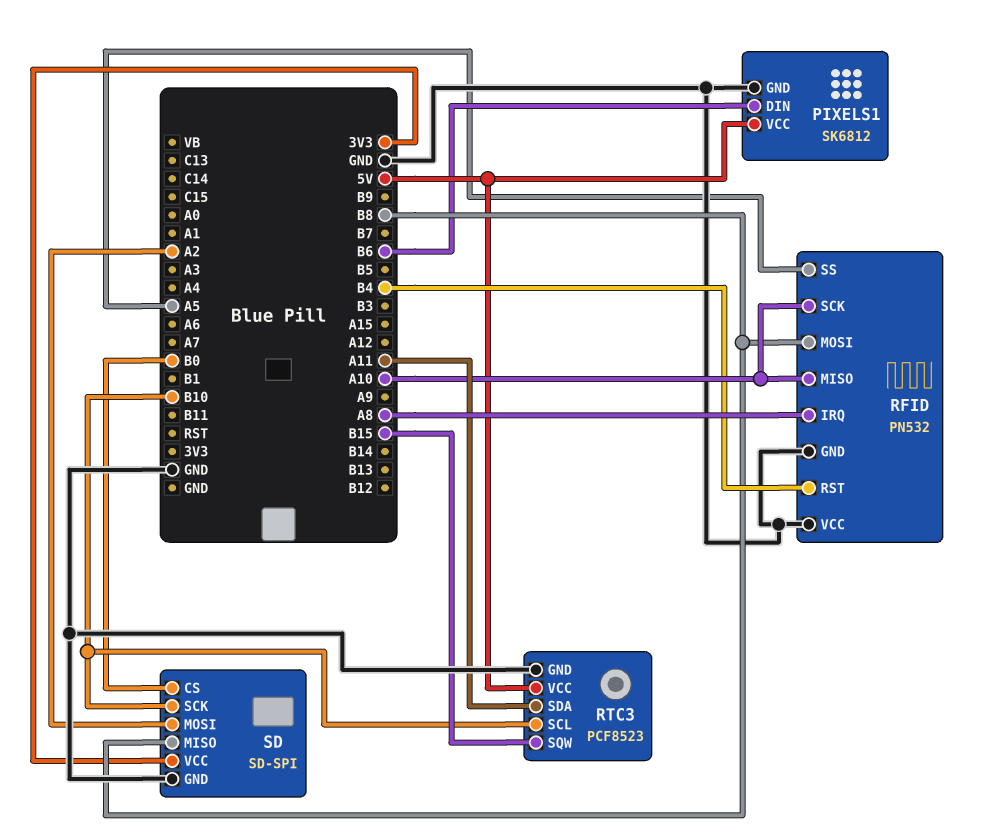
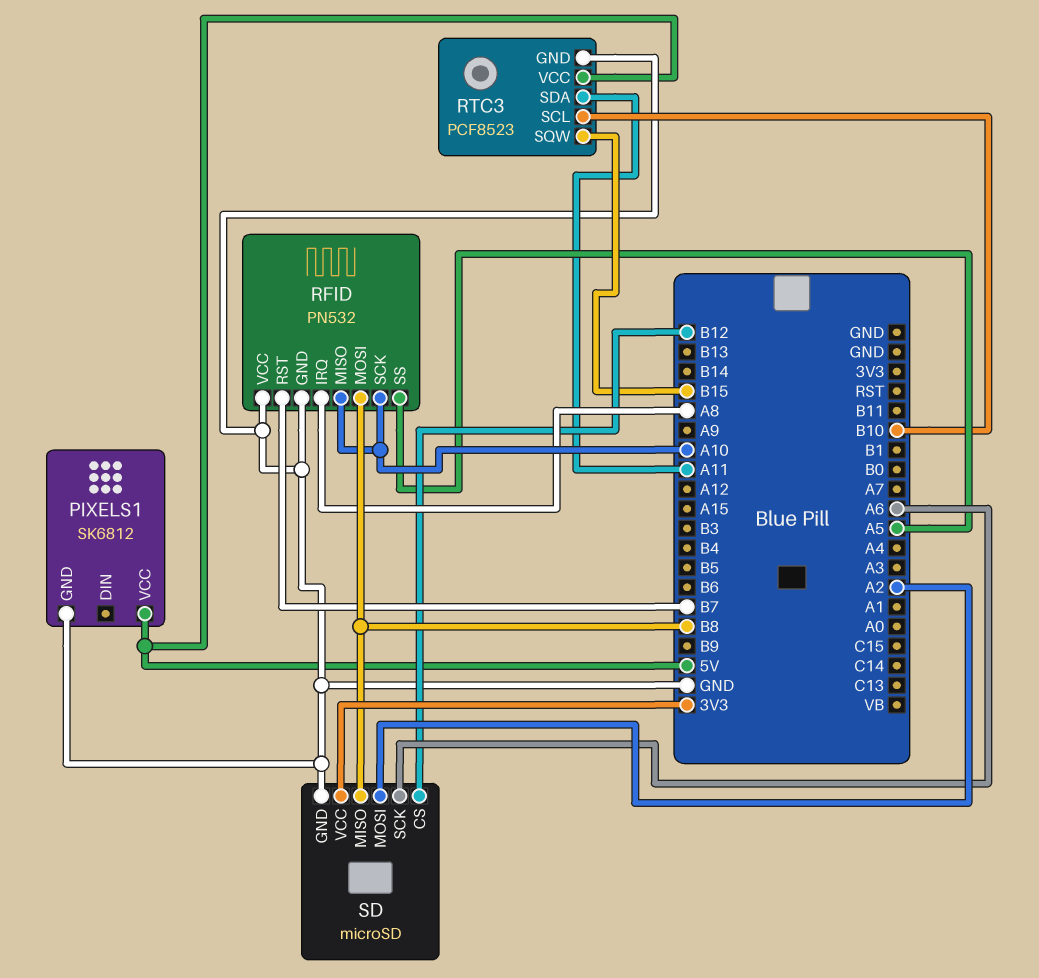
PIXELS1 pin DIN: B6 -> none
RFID pin RST: B4 -> B7
SD: SD-SPI -> microSD
SD pin CS: B0 -> B12
SD pin SCK: B10 -> A6

